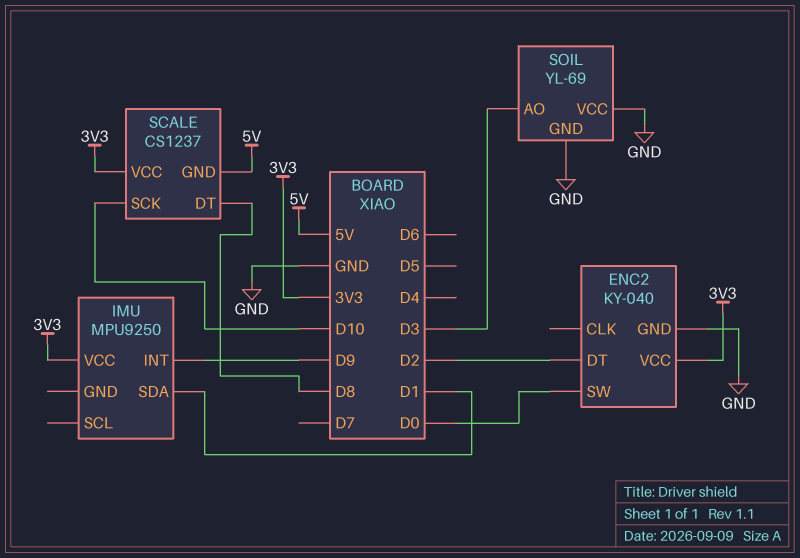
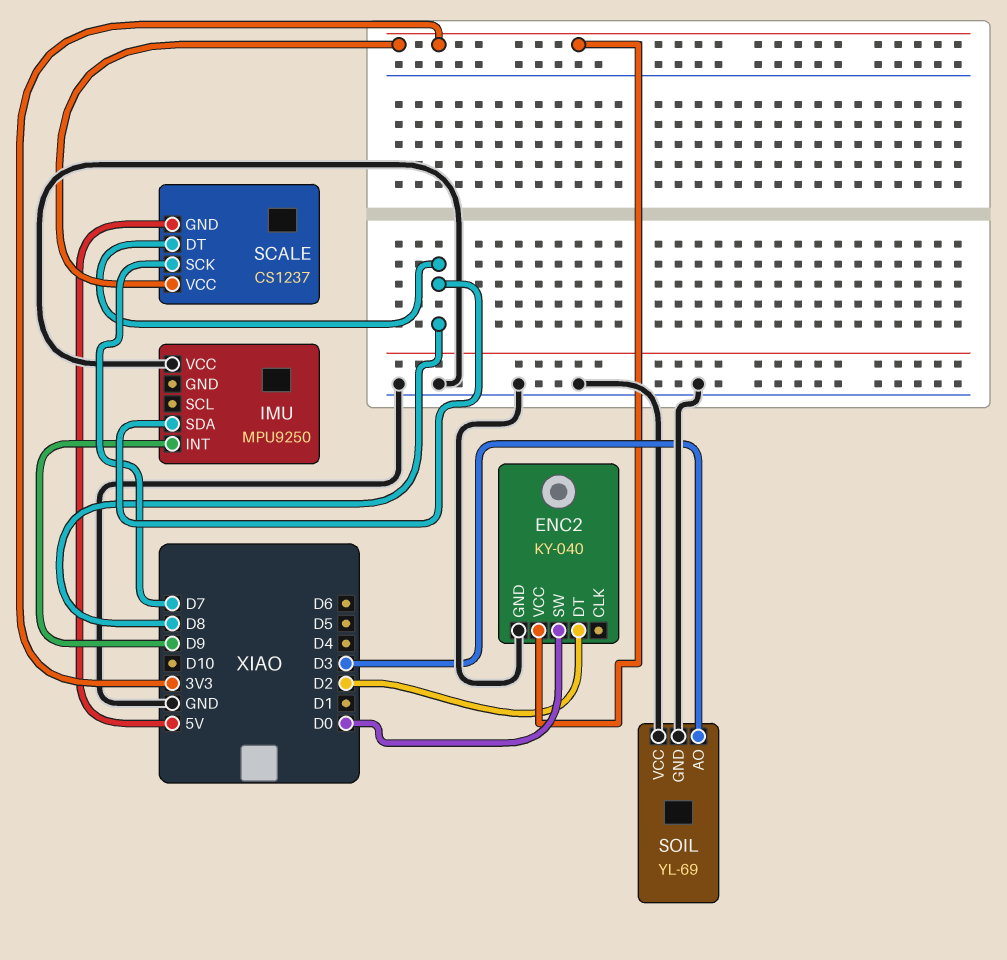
IMU pin SDA: D1 -> D8
IMU pin VCC: 3V3 -> GND
SCALE pin SCK: D10 -> D7

